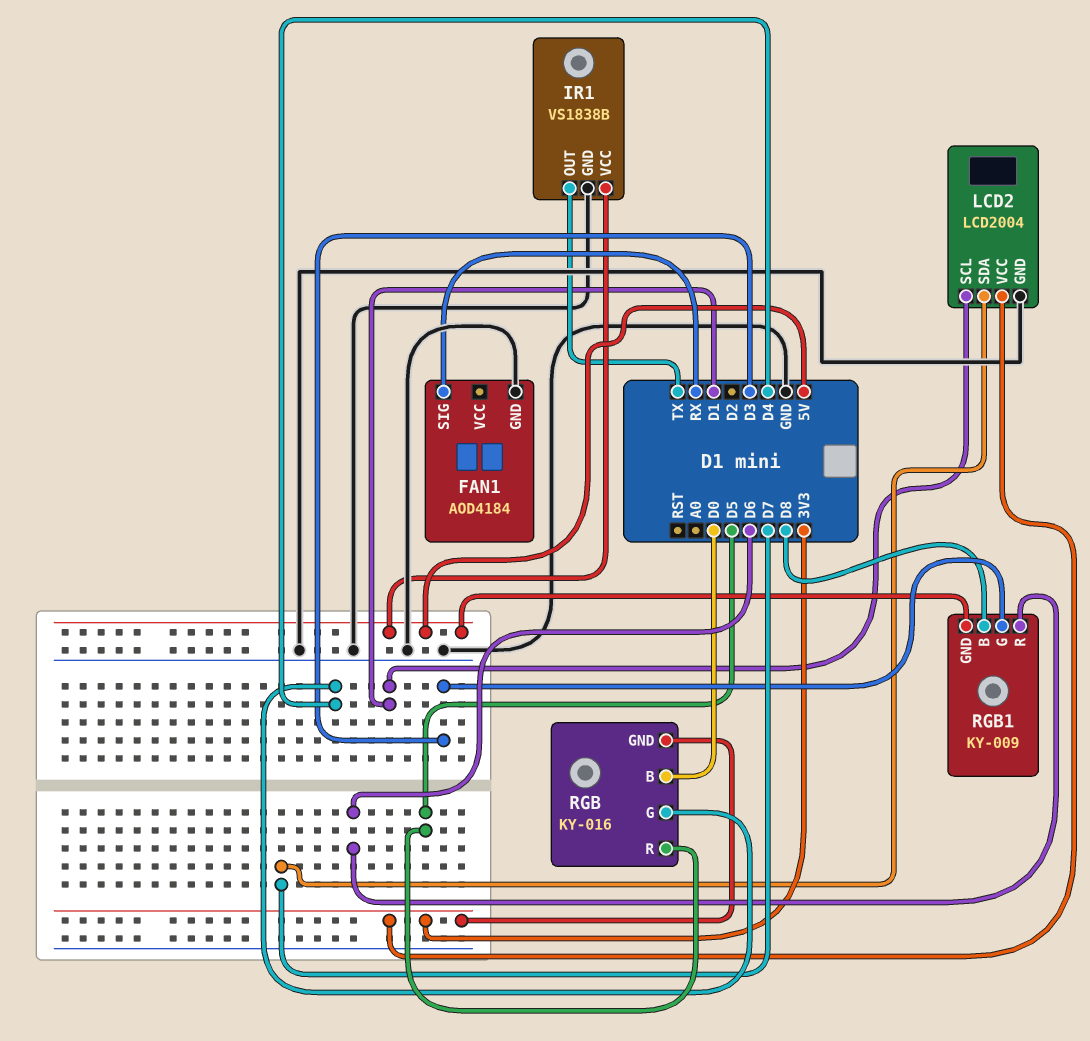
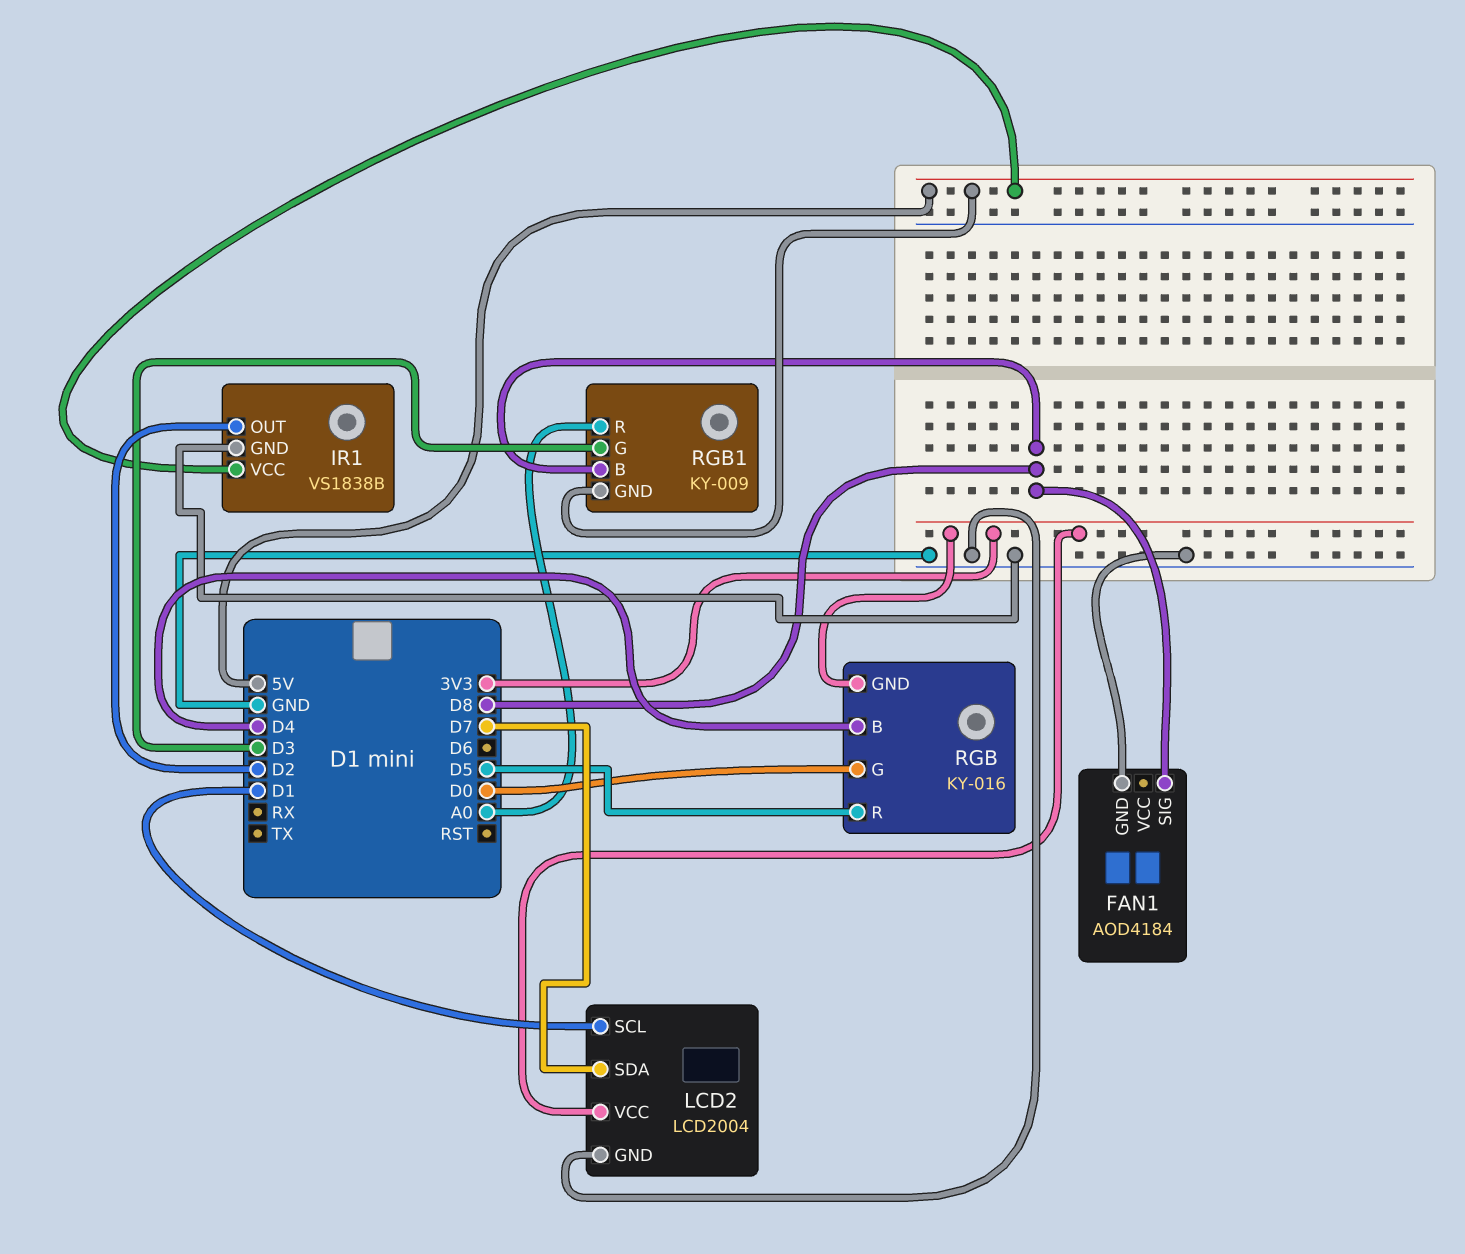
FAN1 pin SIG: RX -> D8
IR1 pin OUT: TX -> D2
RGB pin B: D0 -> D4
RGB pin G: D4 -> D0
RGB1 pin R: D6 -> A0

